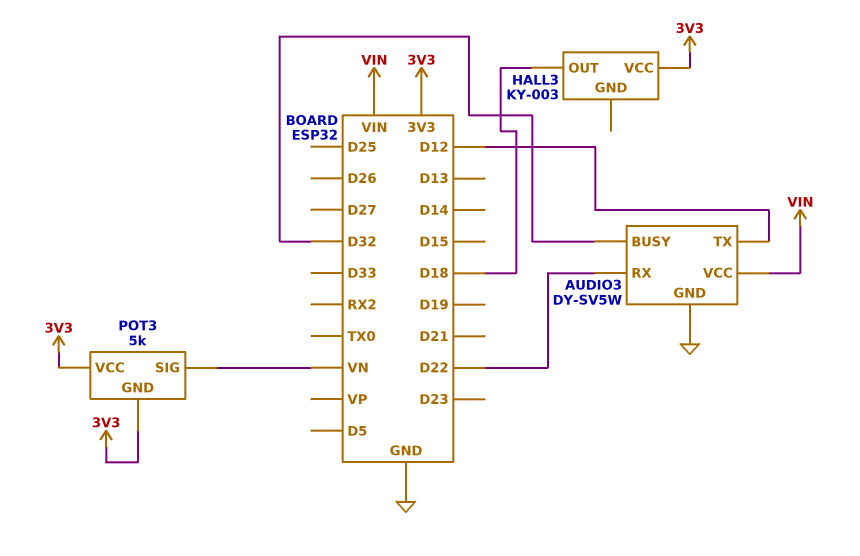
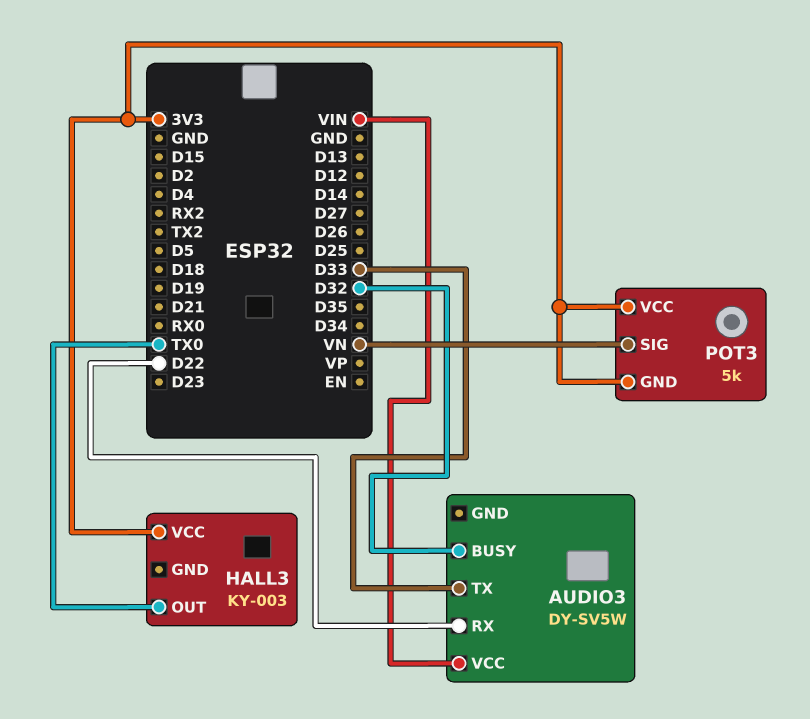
AUDIO3 pin GND: GND -> none
AUDIO3 pin TX: D12 -> D33
HALL3 pin OUT: D18 -> TX0

